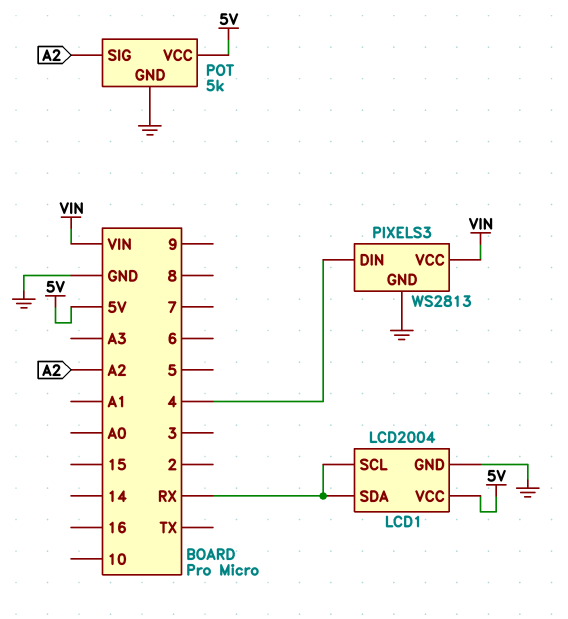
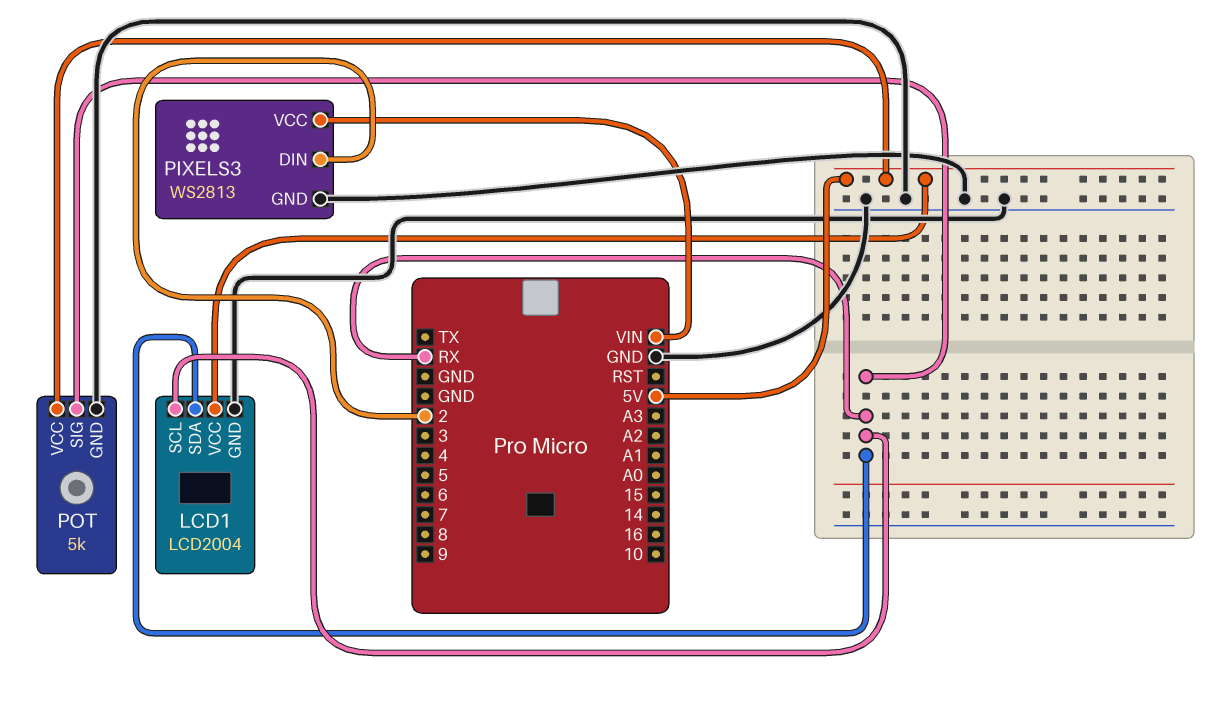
PIXELS3 pin DIN: 4 -> 2
POT pin SIG: A2 -> RX

